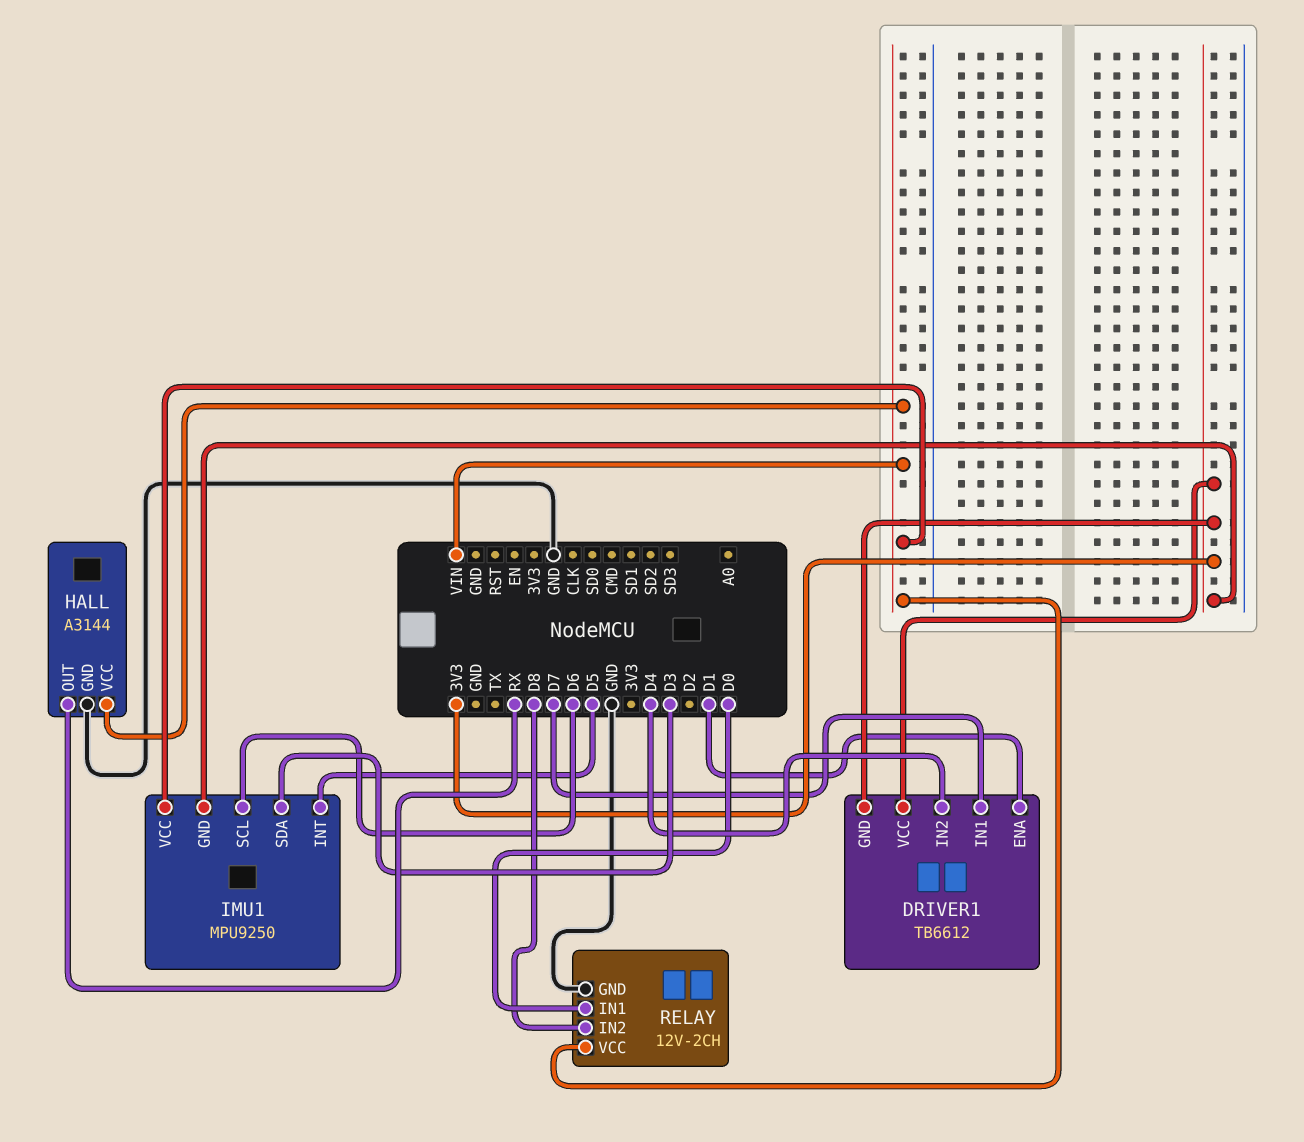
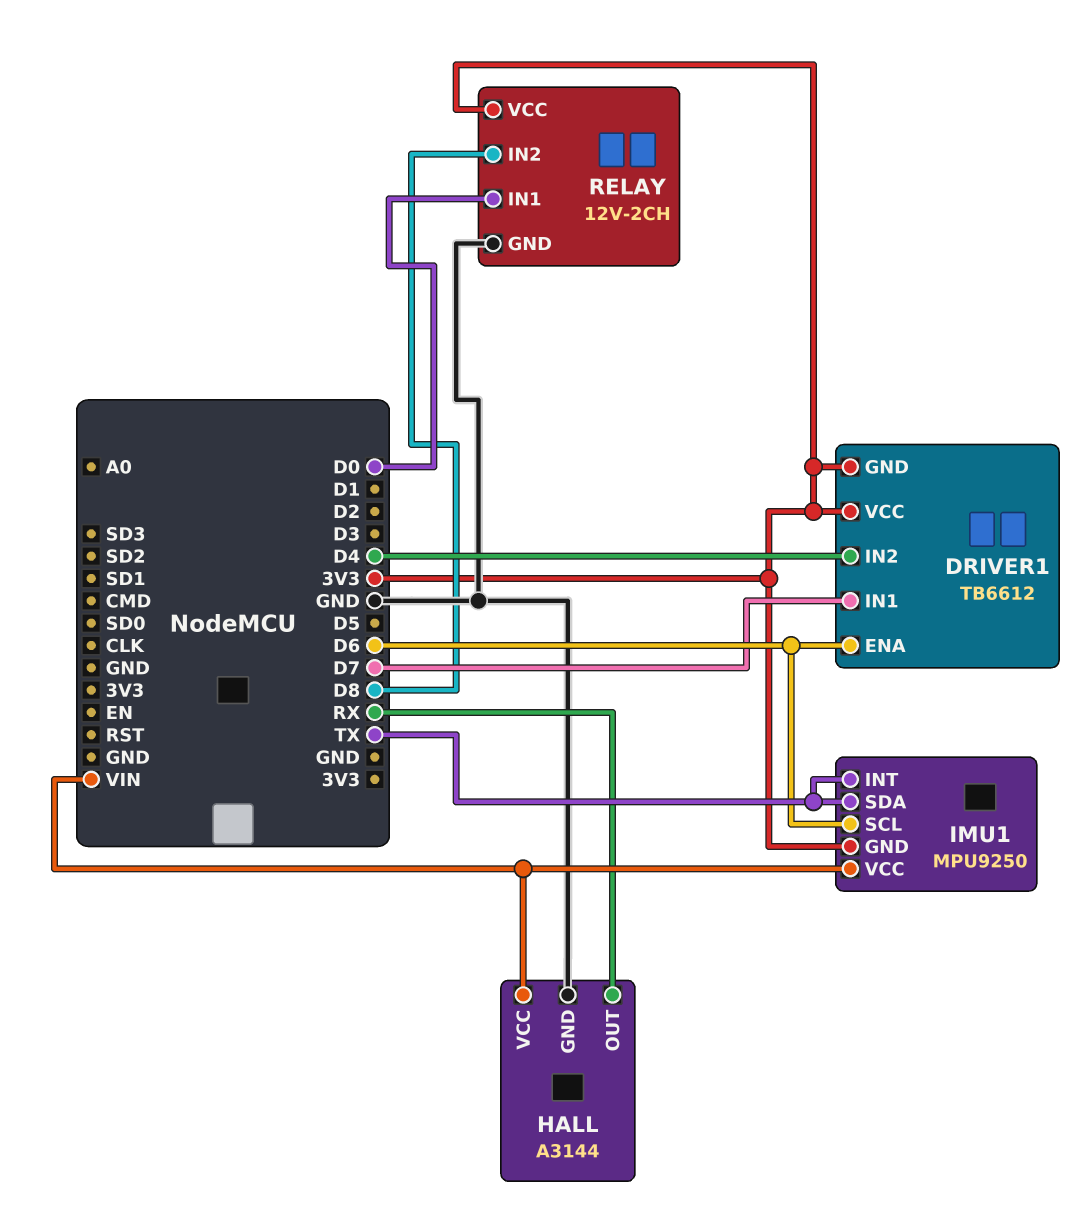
DRIVER1 pin ENA: D1 -> D6
IMU1 pin INT: D5 -> TX
IMU1 pin SDA: D3 -> TX
RELAY pin VCC: VIN -> 3V3

